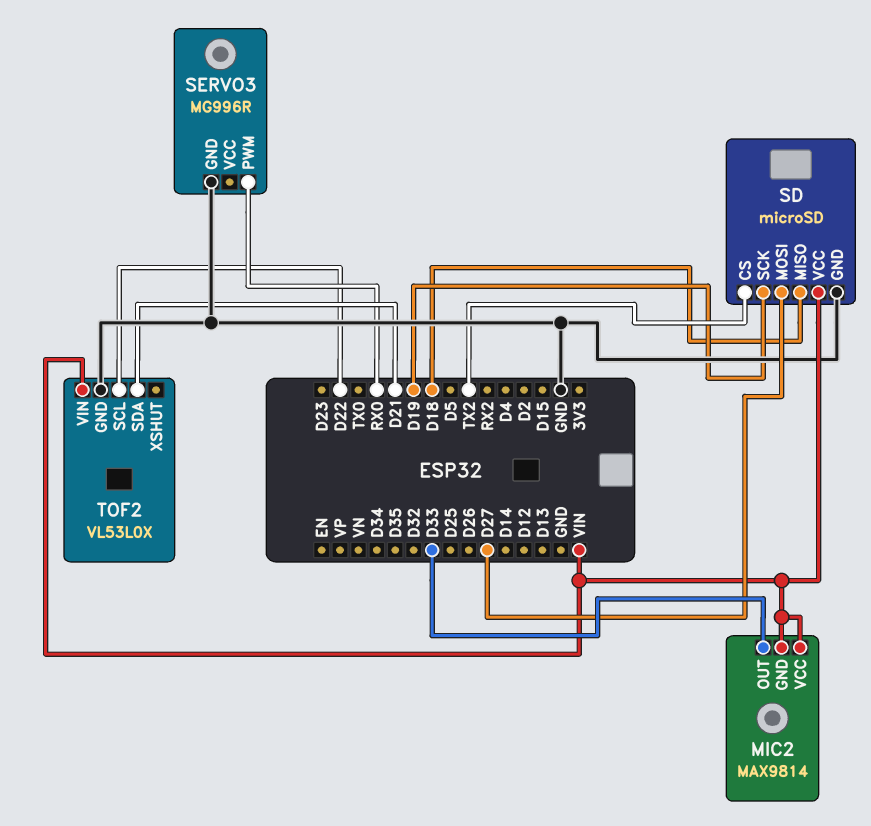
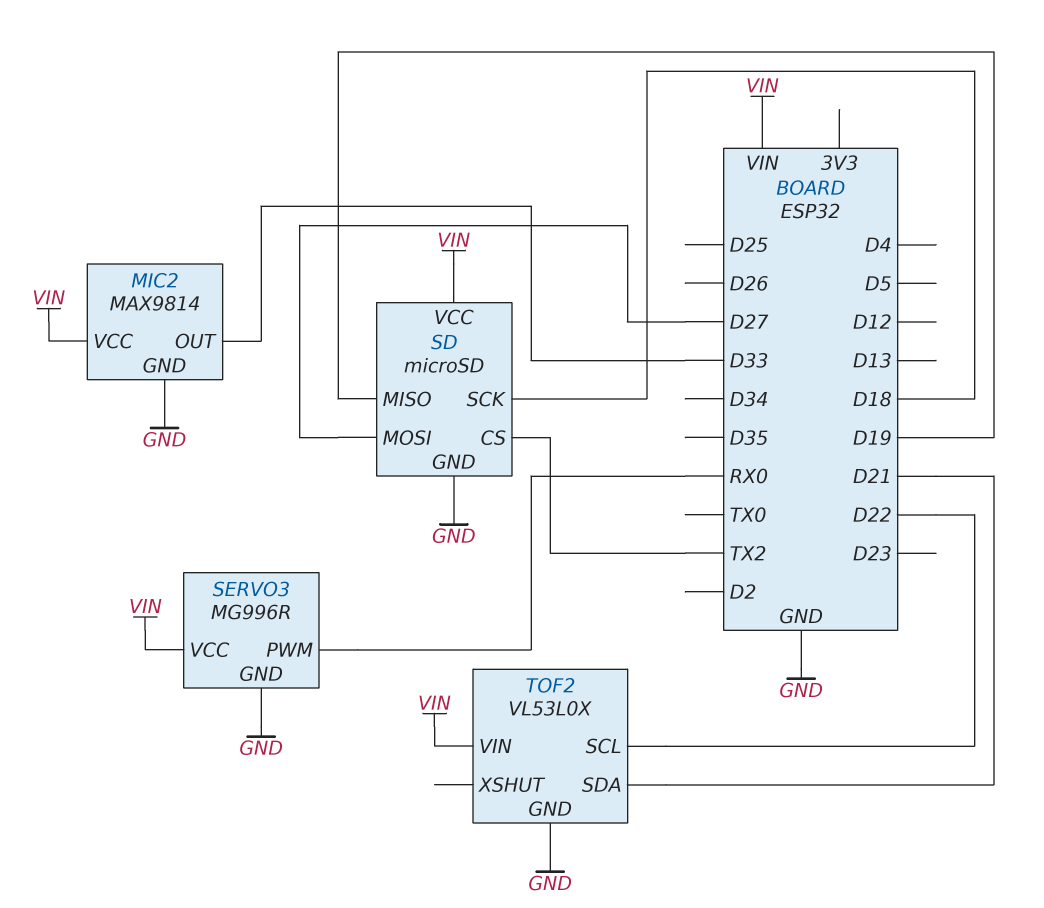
MIC2 pin GND: VIN -> GND
SD pin MISO: D18 -> D19
SD pin SCK: D19 -> D18
SERVO3 pin VCC: none -> VIN

